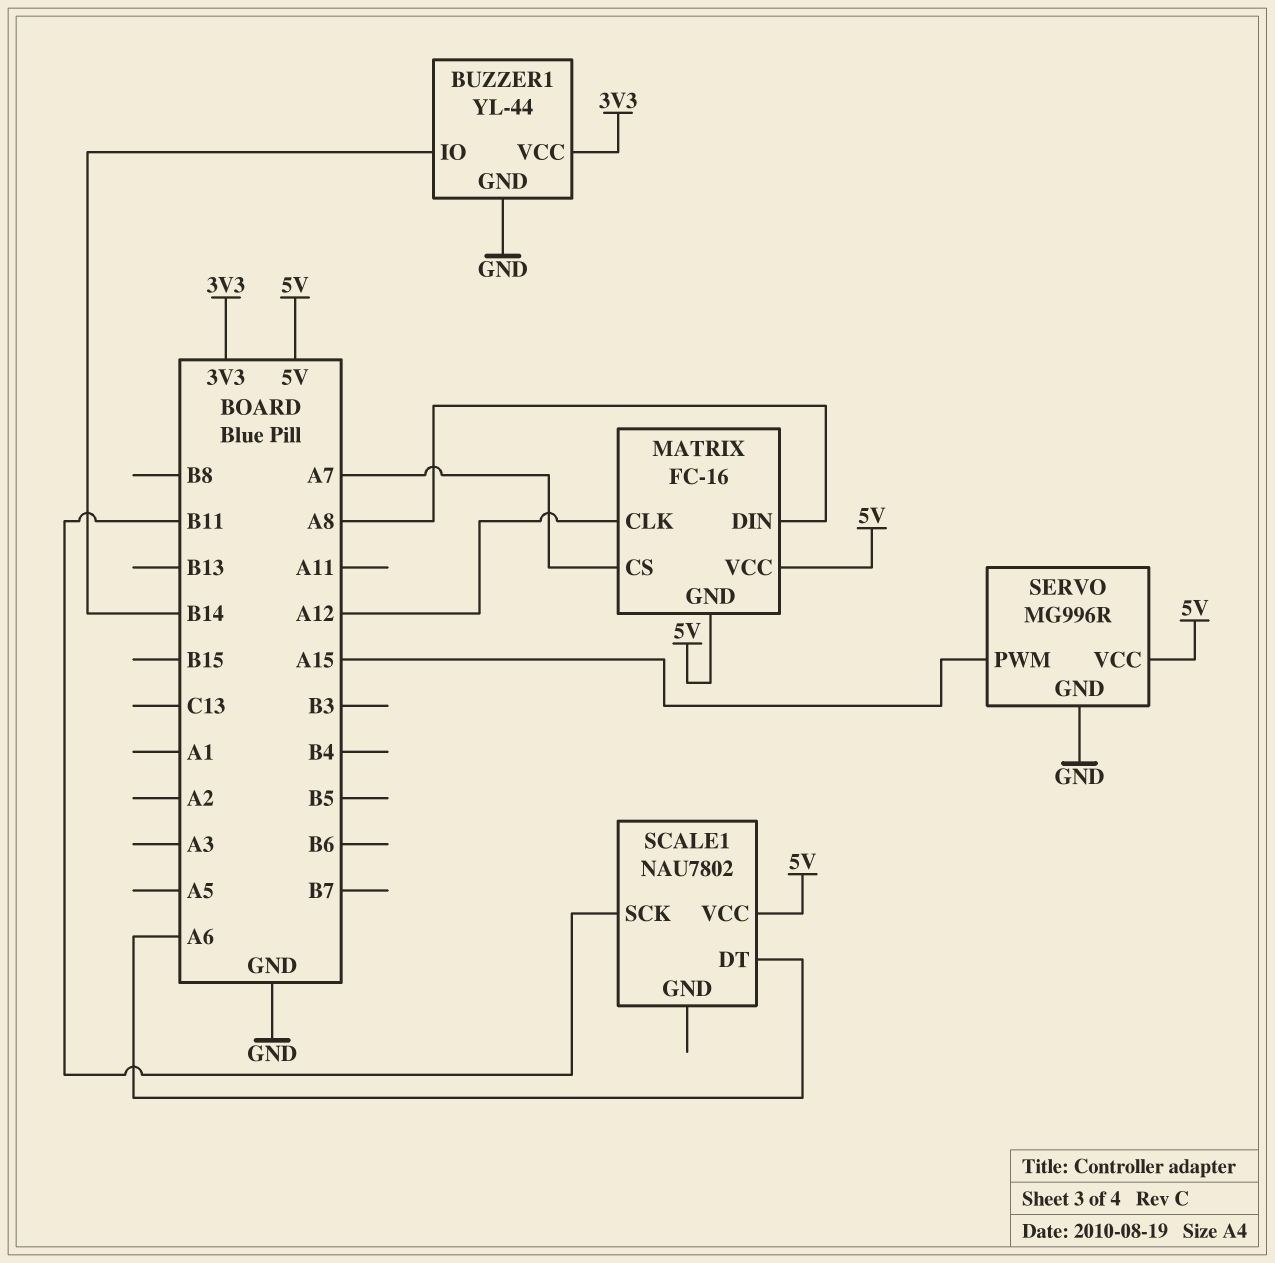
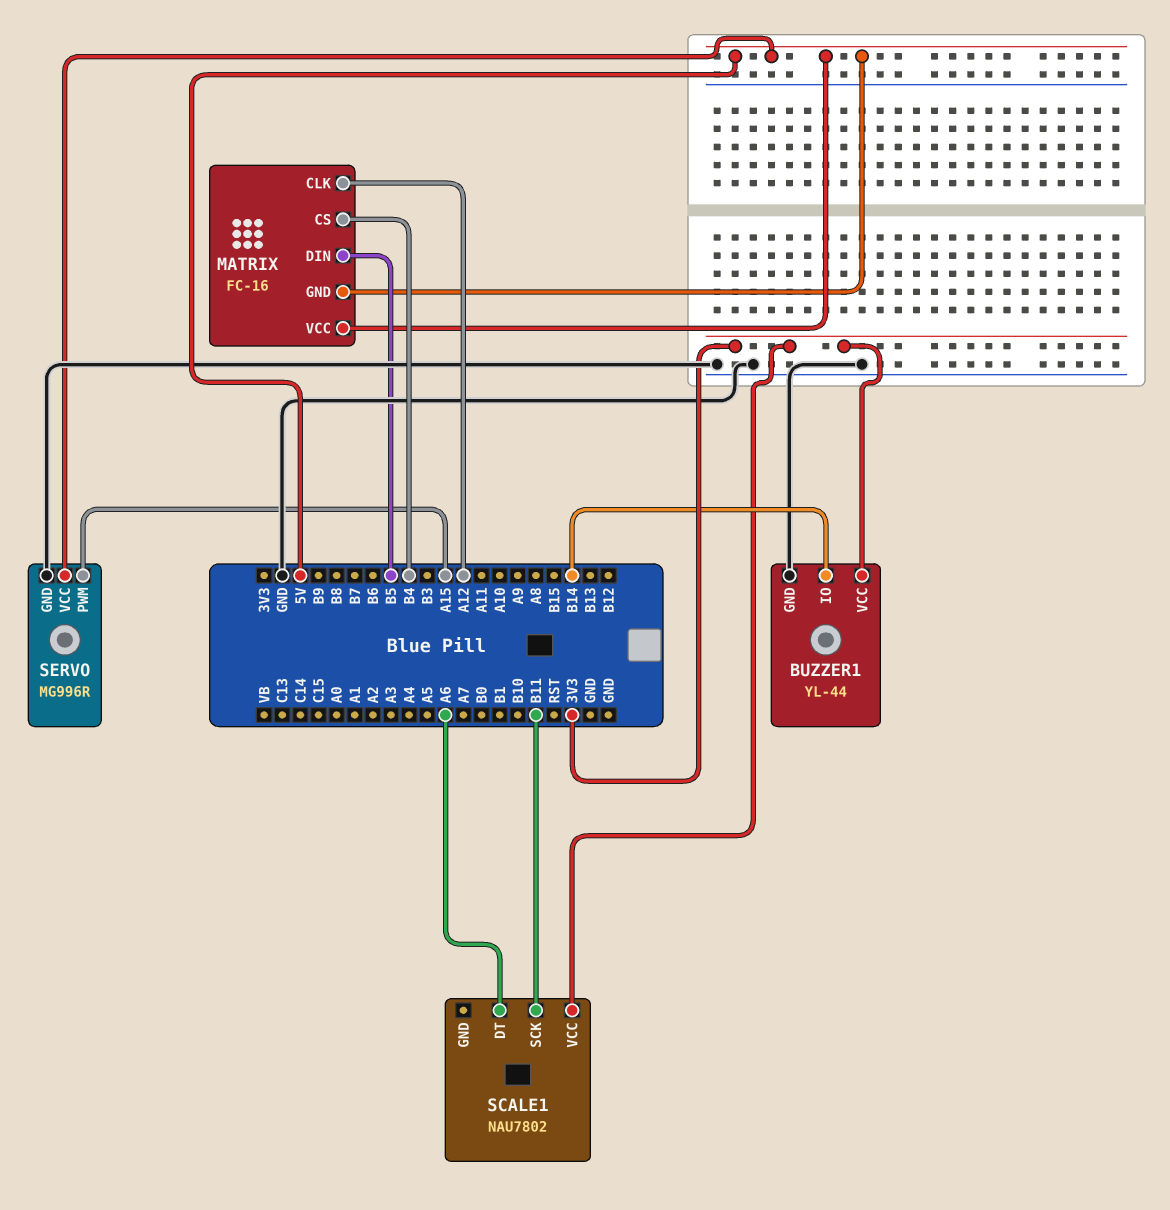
MATRIX pin CS: A7 -> B4
MATRIX pin DIN: A8 -> B5
SCALE1 pin VCC: 5V -> 3V3

